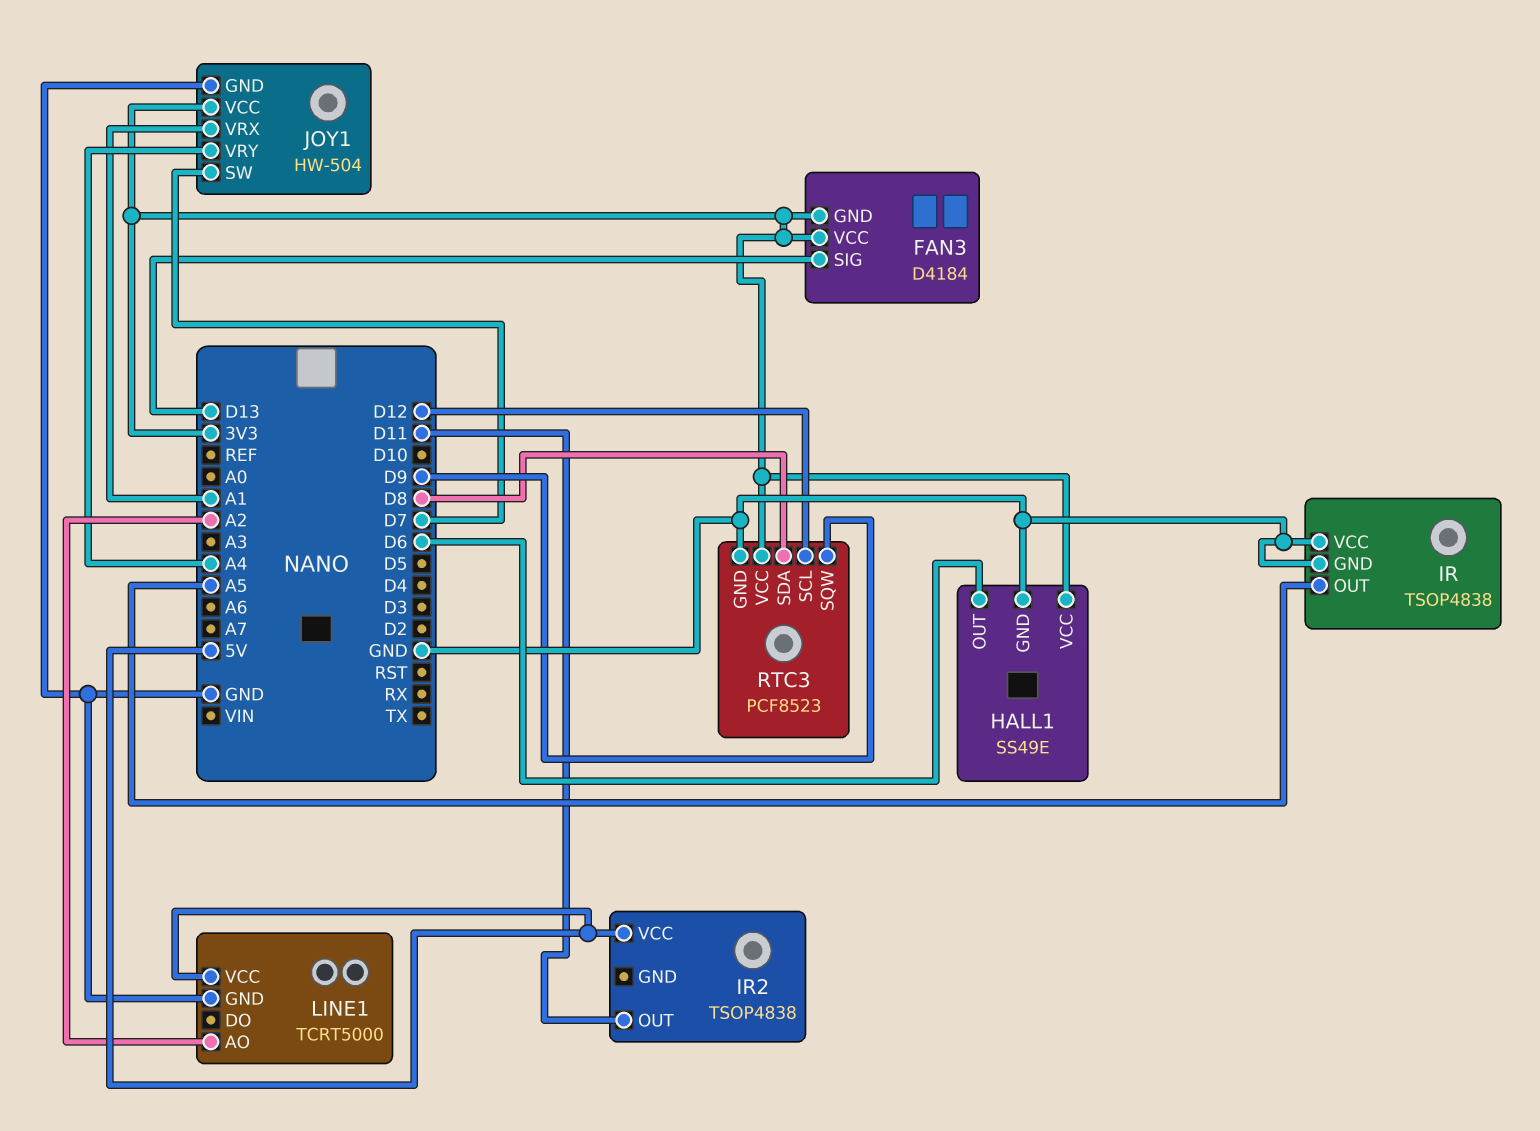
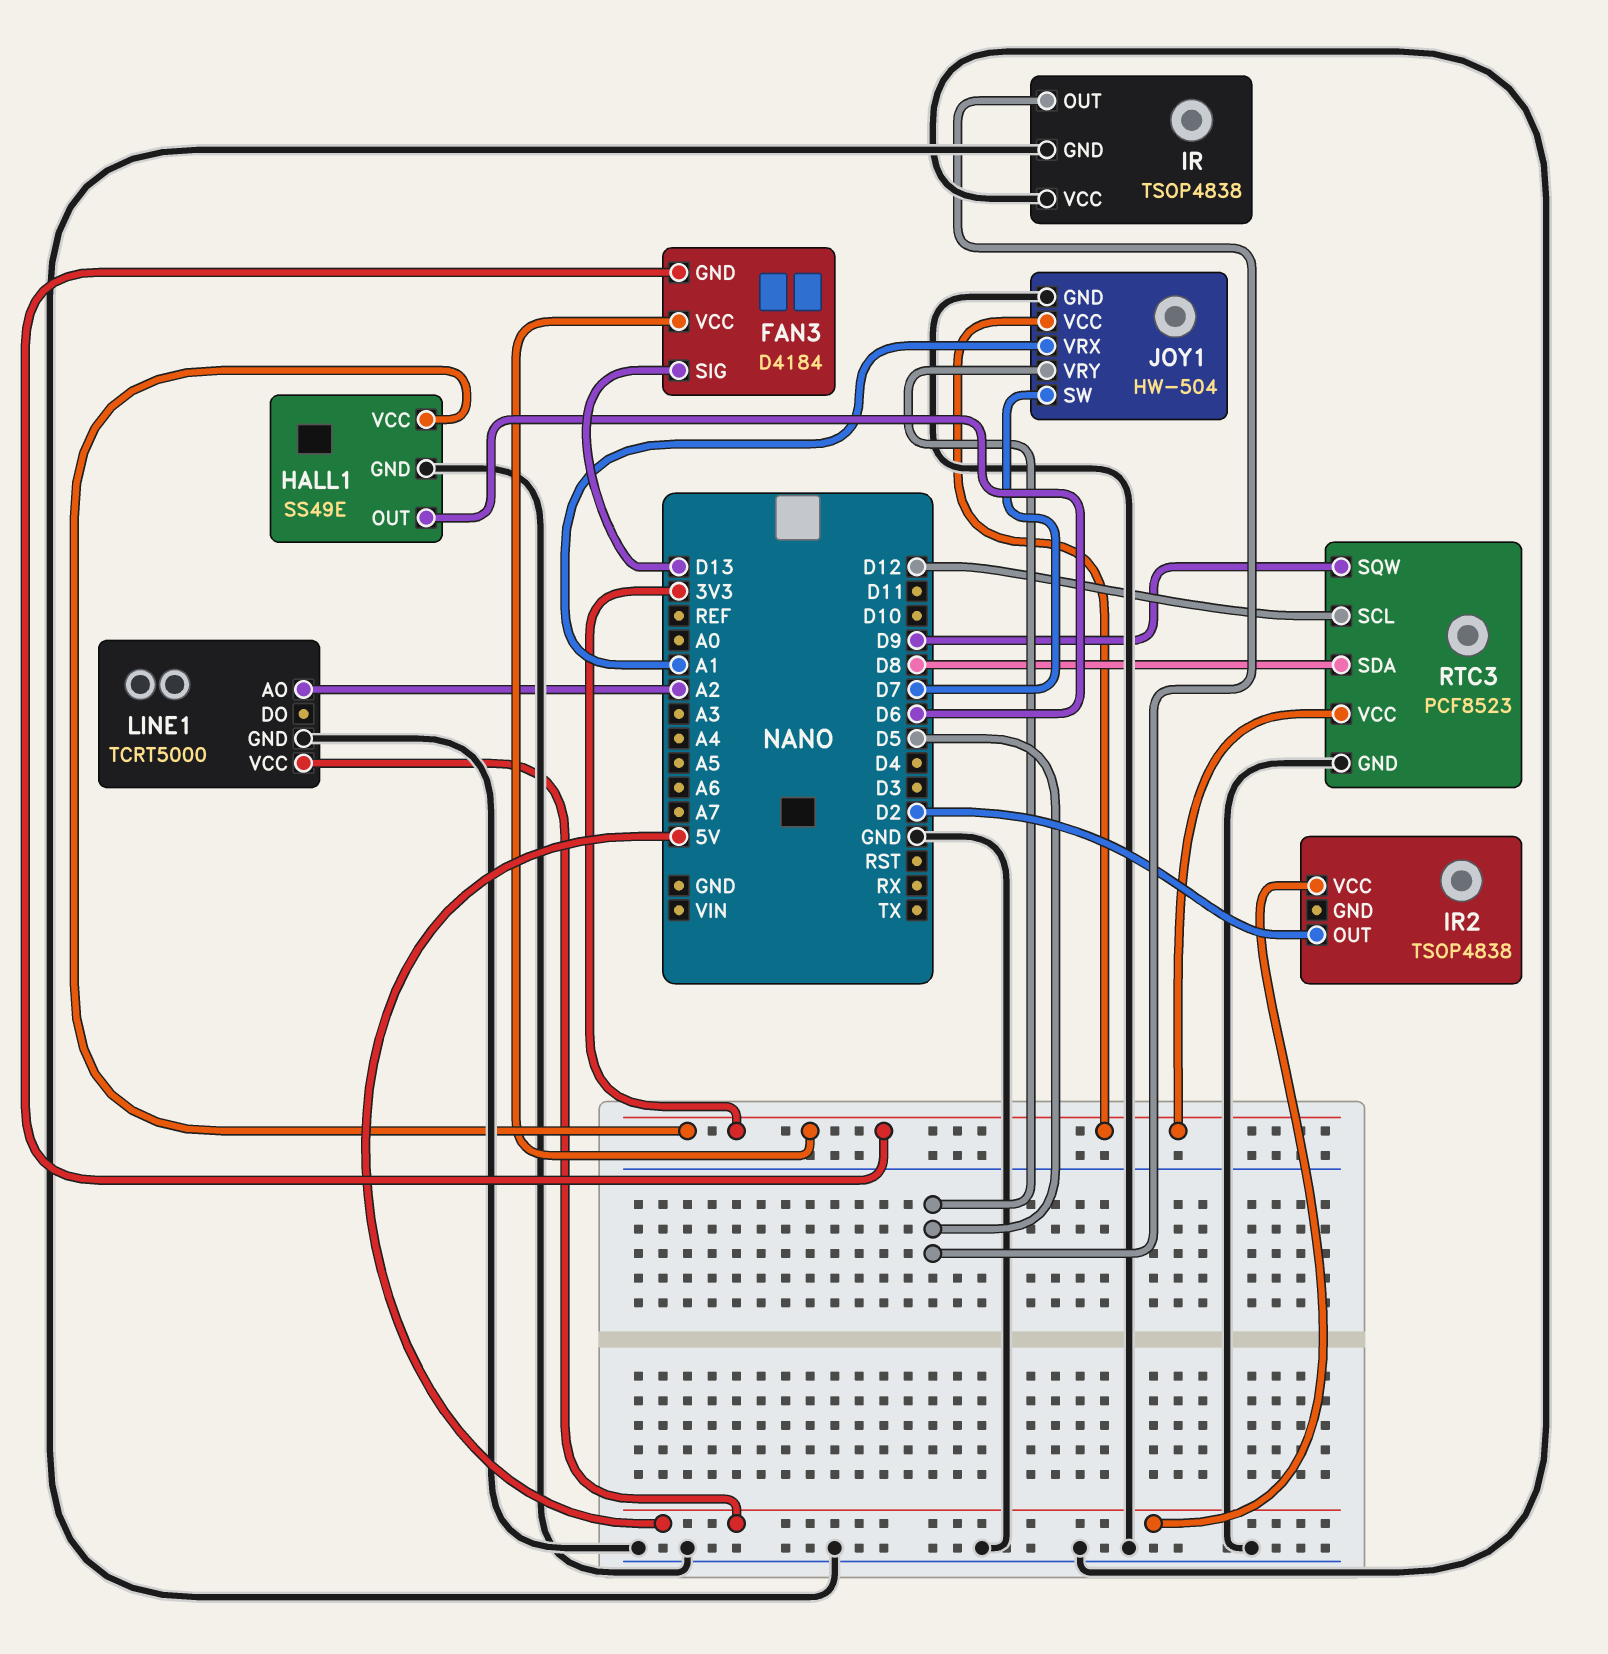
IR pin OUT: A5 -> D5
IR2 pin OUT: D11 -> D2
JOY1 pin VRY: A4 -> D5

